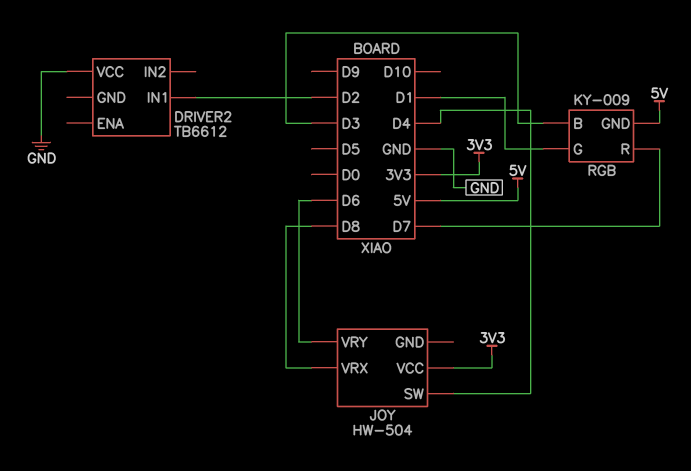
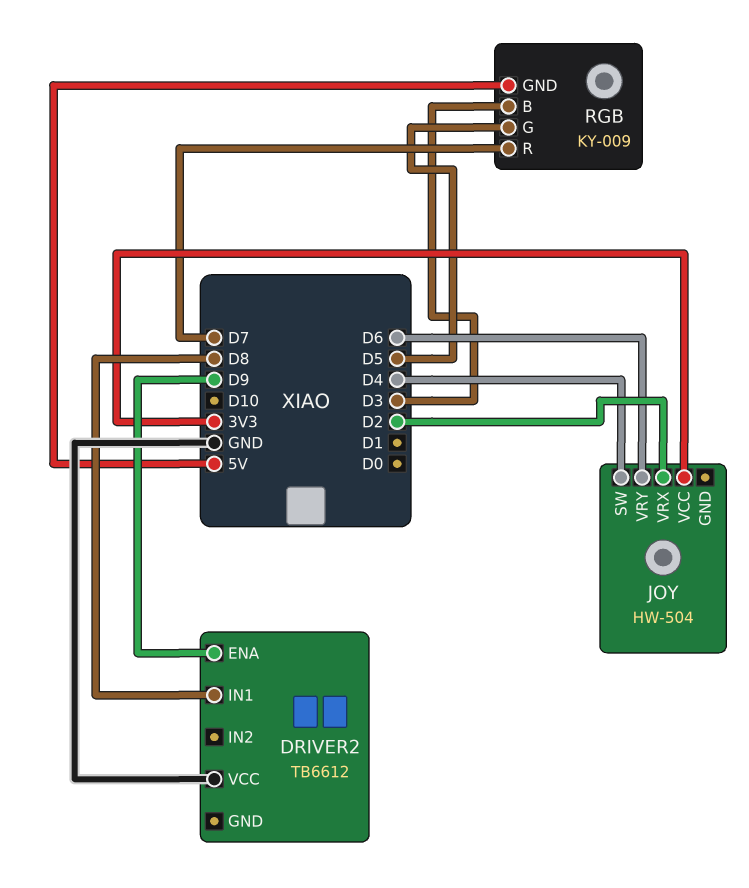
DRIVER2 pin ENA: none -> D9
DRIVER2 pin IN1: D2 -> D8
JOY pin VRX: D8 -> D2
RGB pin G: D1 -> D5

